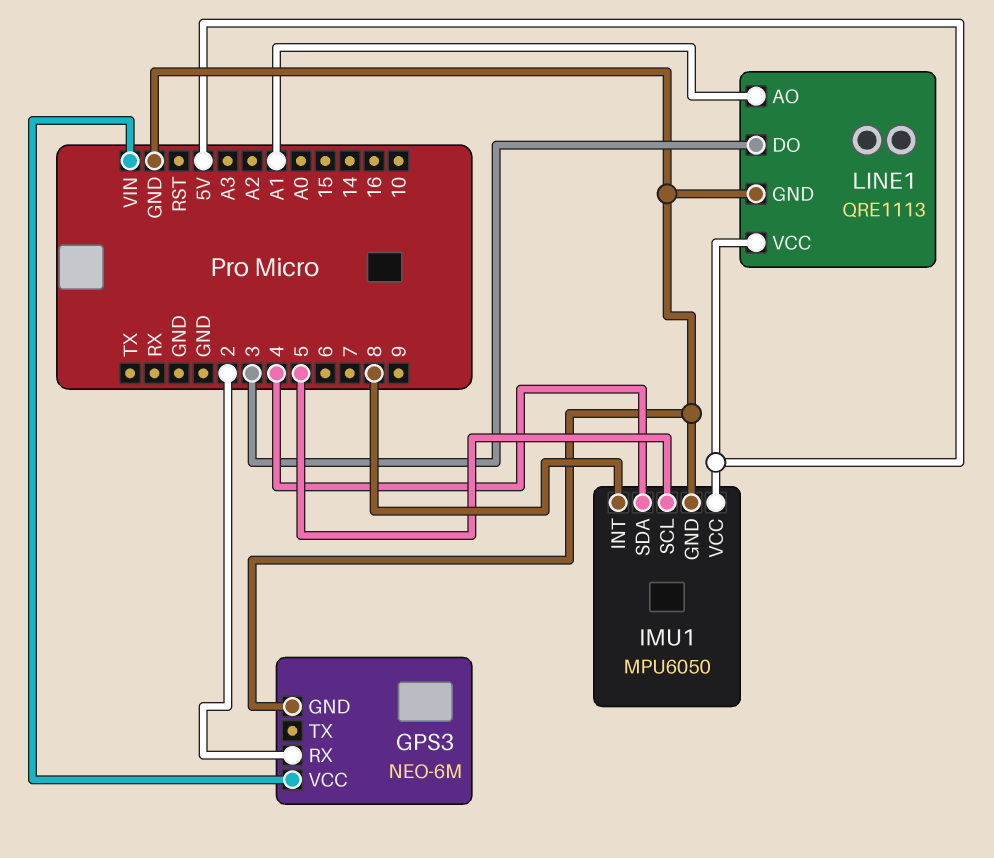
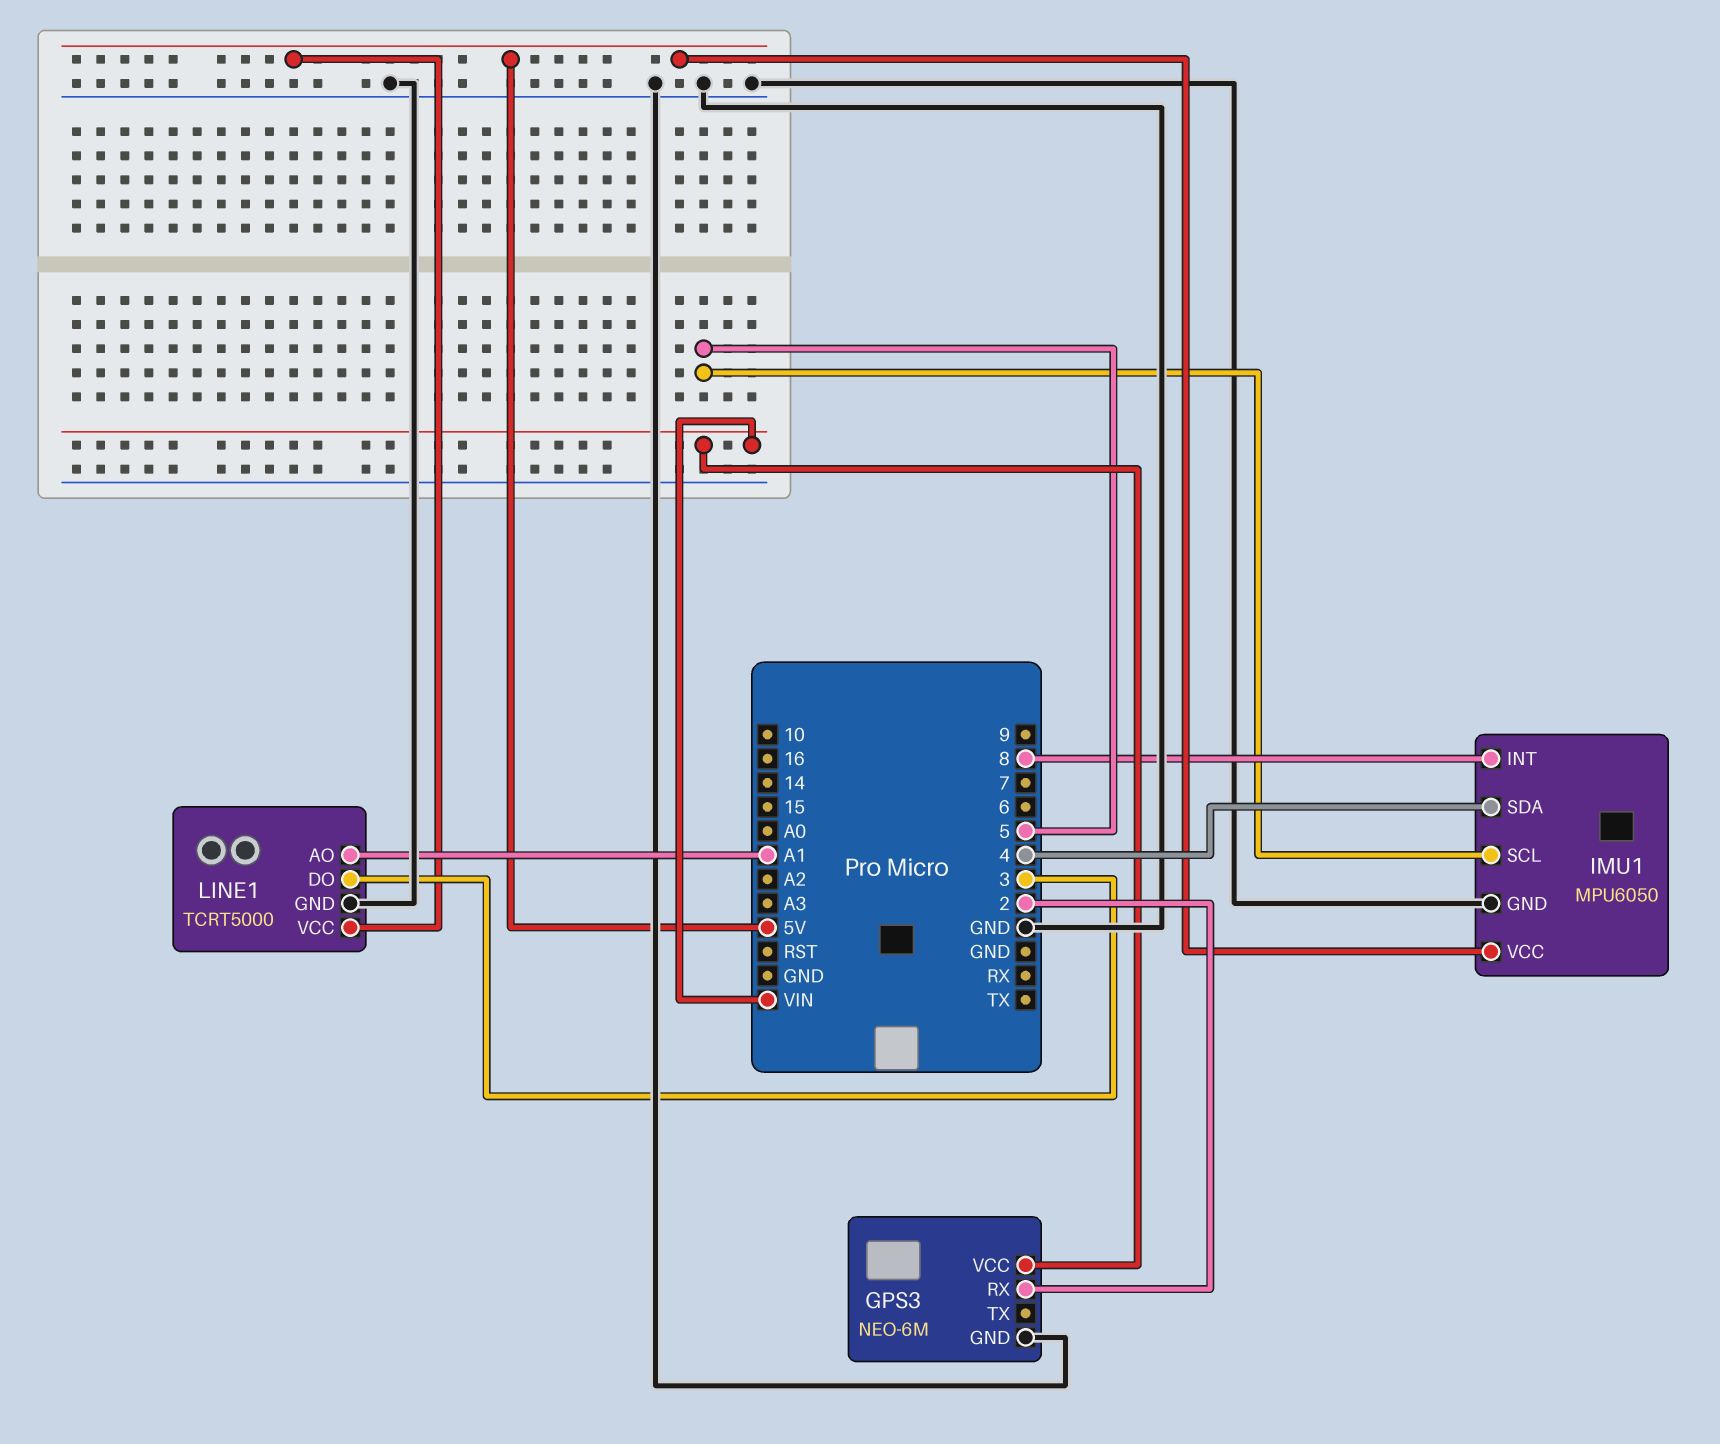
LINE1: QRE1113 -> TCRT5000

